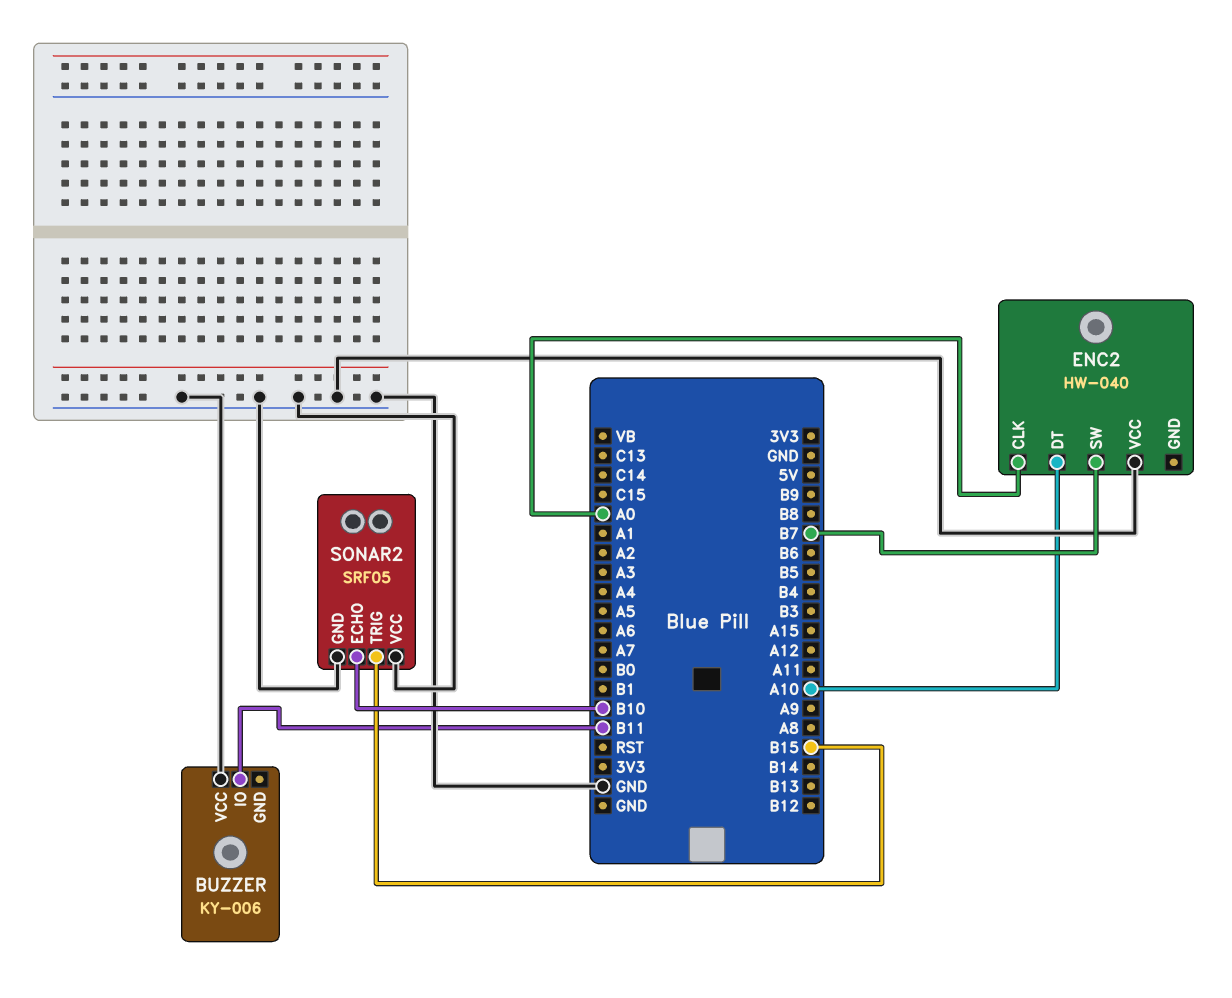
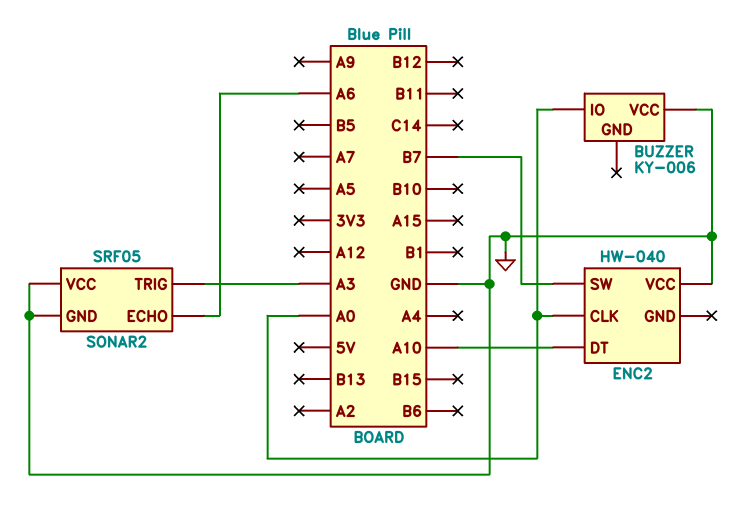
BUZZER pin IO: B11 -> A0
SONAR2 pin ECHO: B10 -> A6
SONAR2 pin TRIG: B15 -> A3

